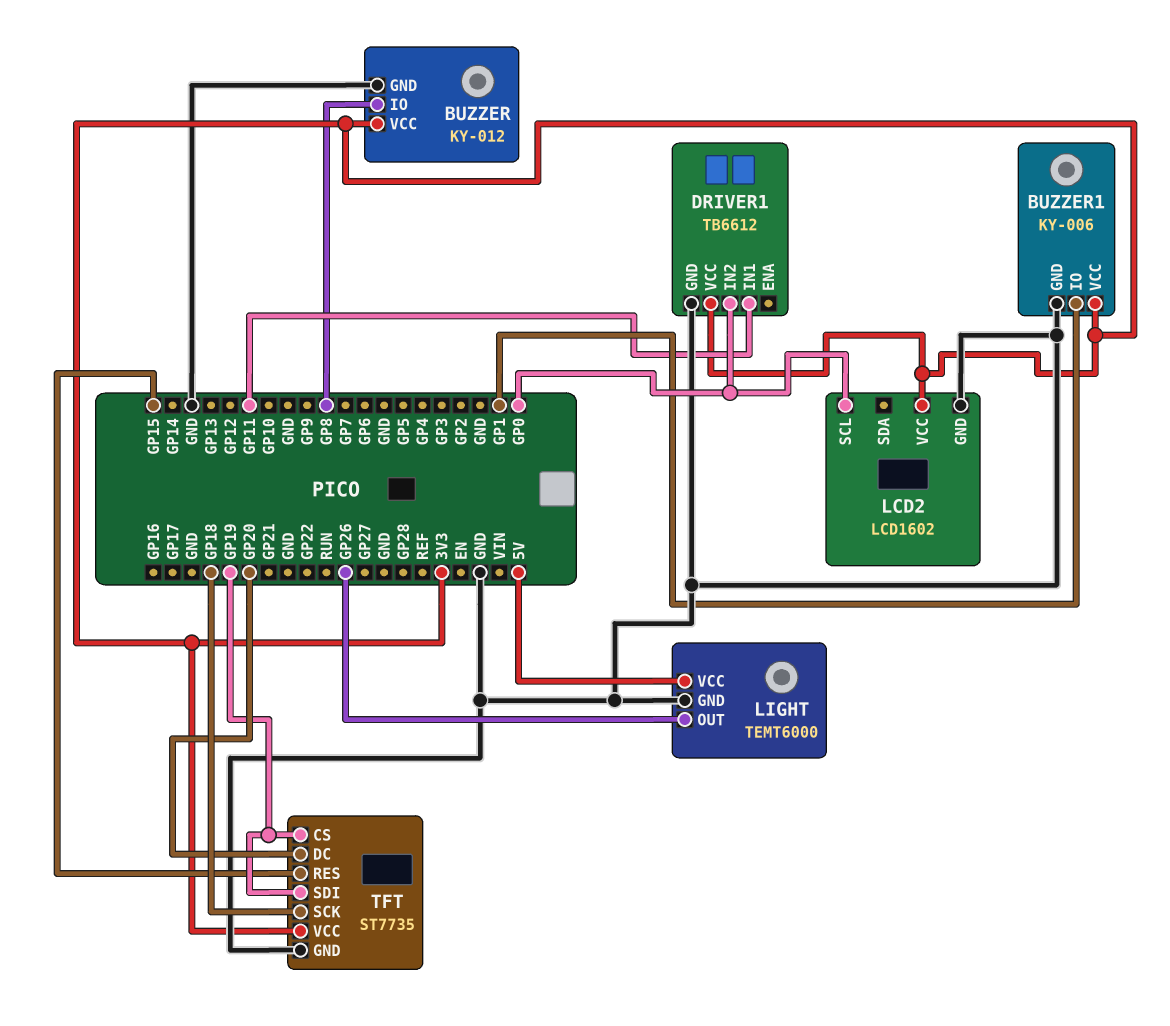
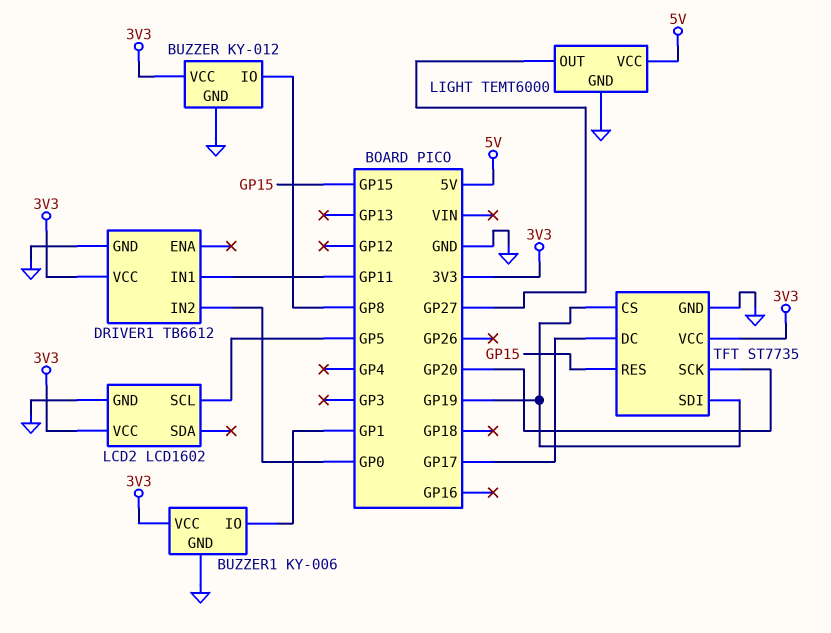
LCD2 pin SCL: GP0 -> GP5
LIGHT pin OUT: GP26 -> GP27
TFT pin DC: GP20 -> GP17
TFT pin SCK: GP18 -> GP20

